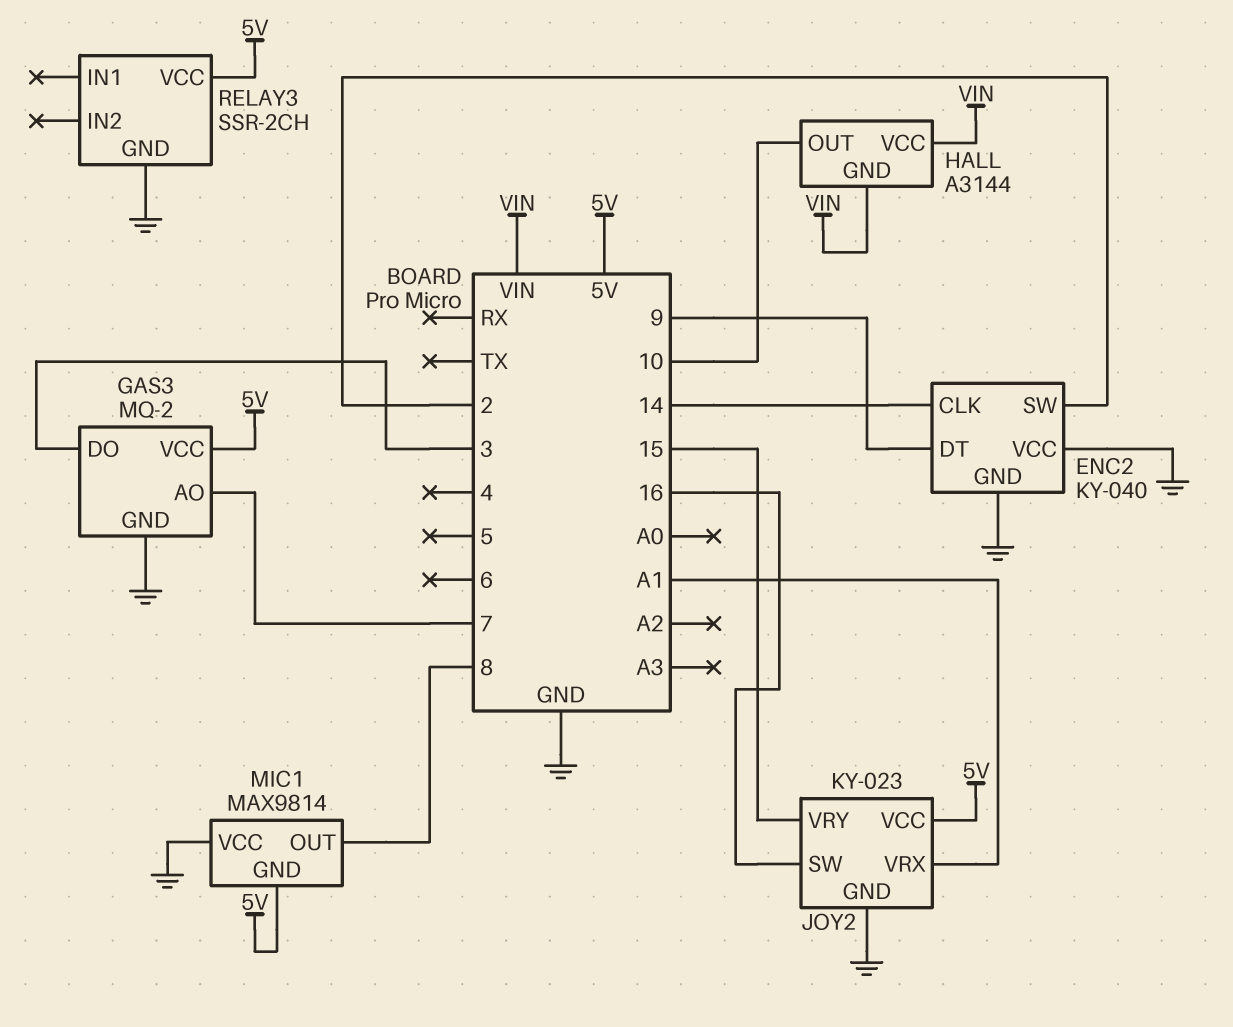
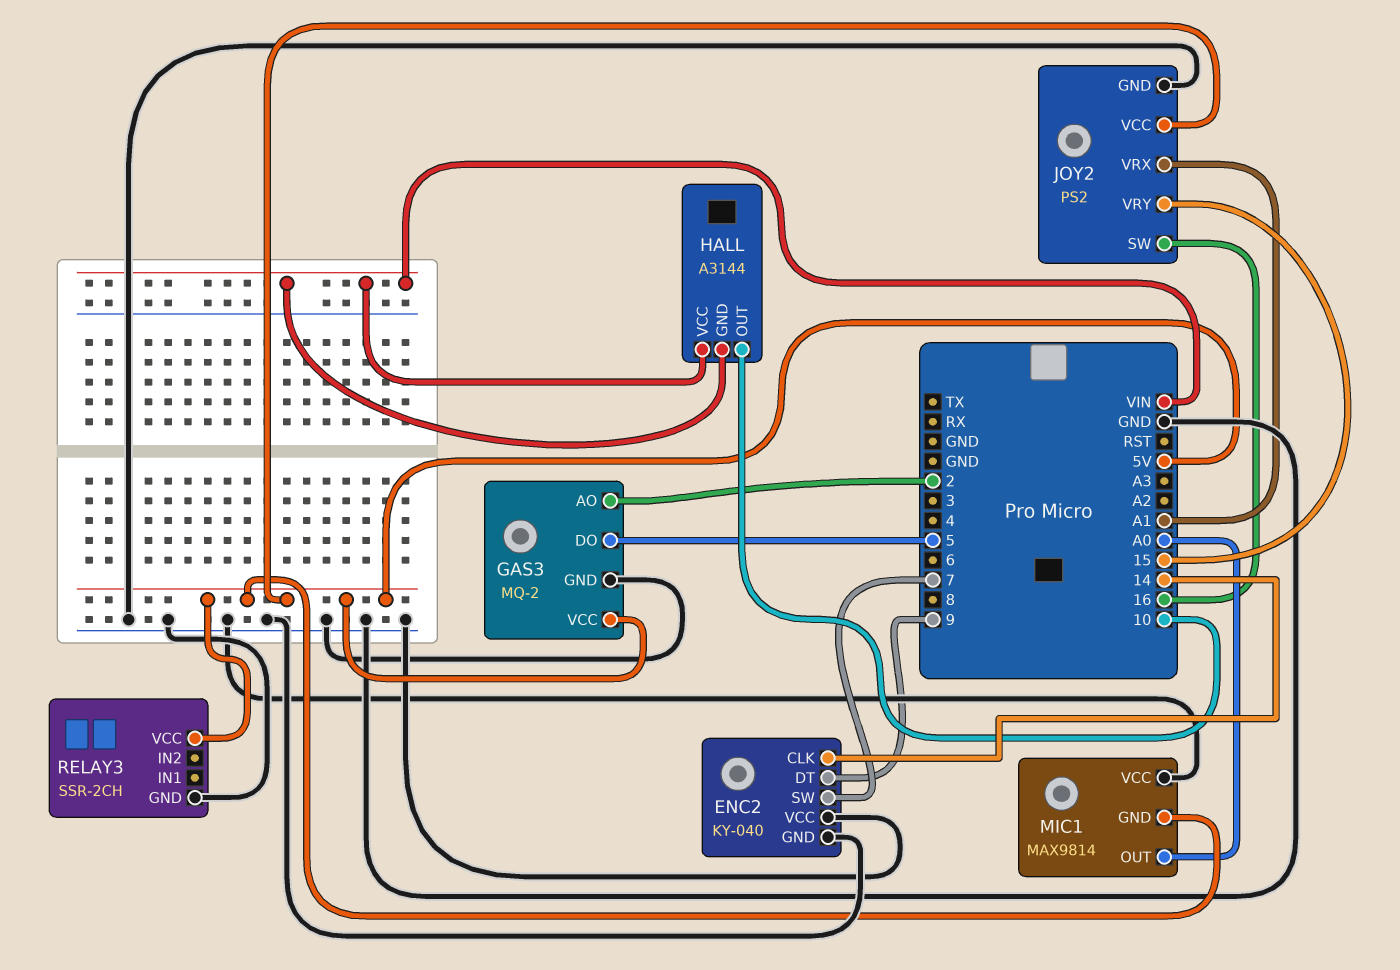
ENC2 pin SW: 2 -> 7
GAS3 pin AO: 7 -> 2
GAS3 pin DO: 3 -> 5
JOY2: KY-023 -> PS2
MIC1 pin OUT: 8 -> A0

